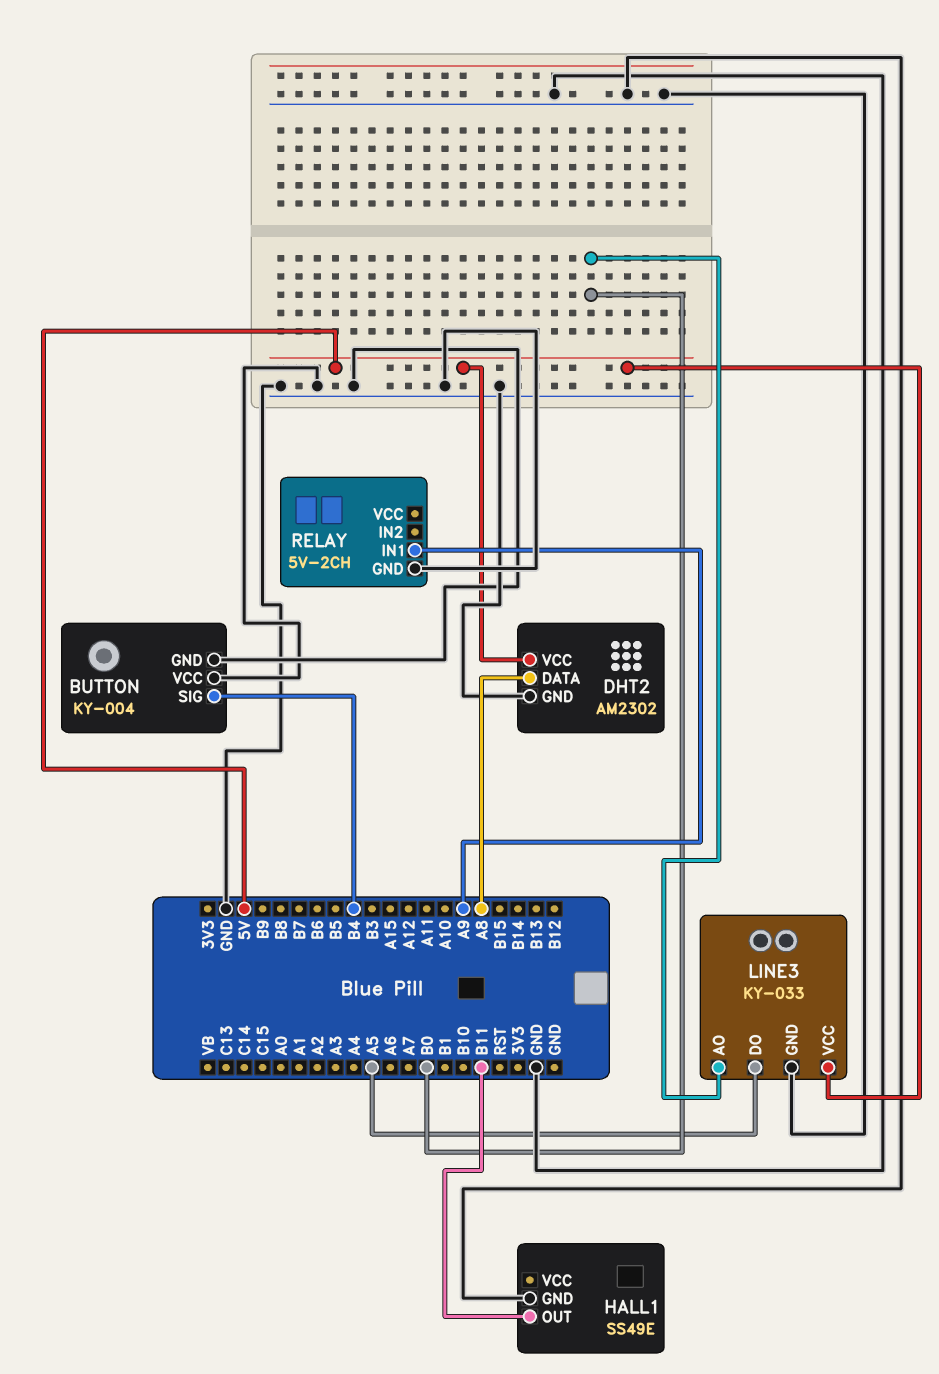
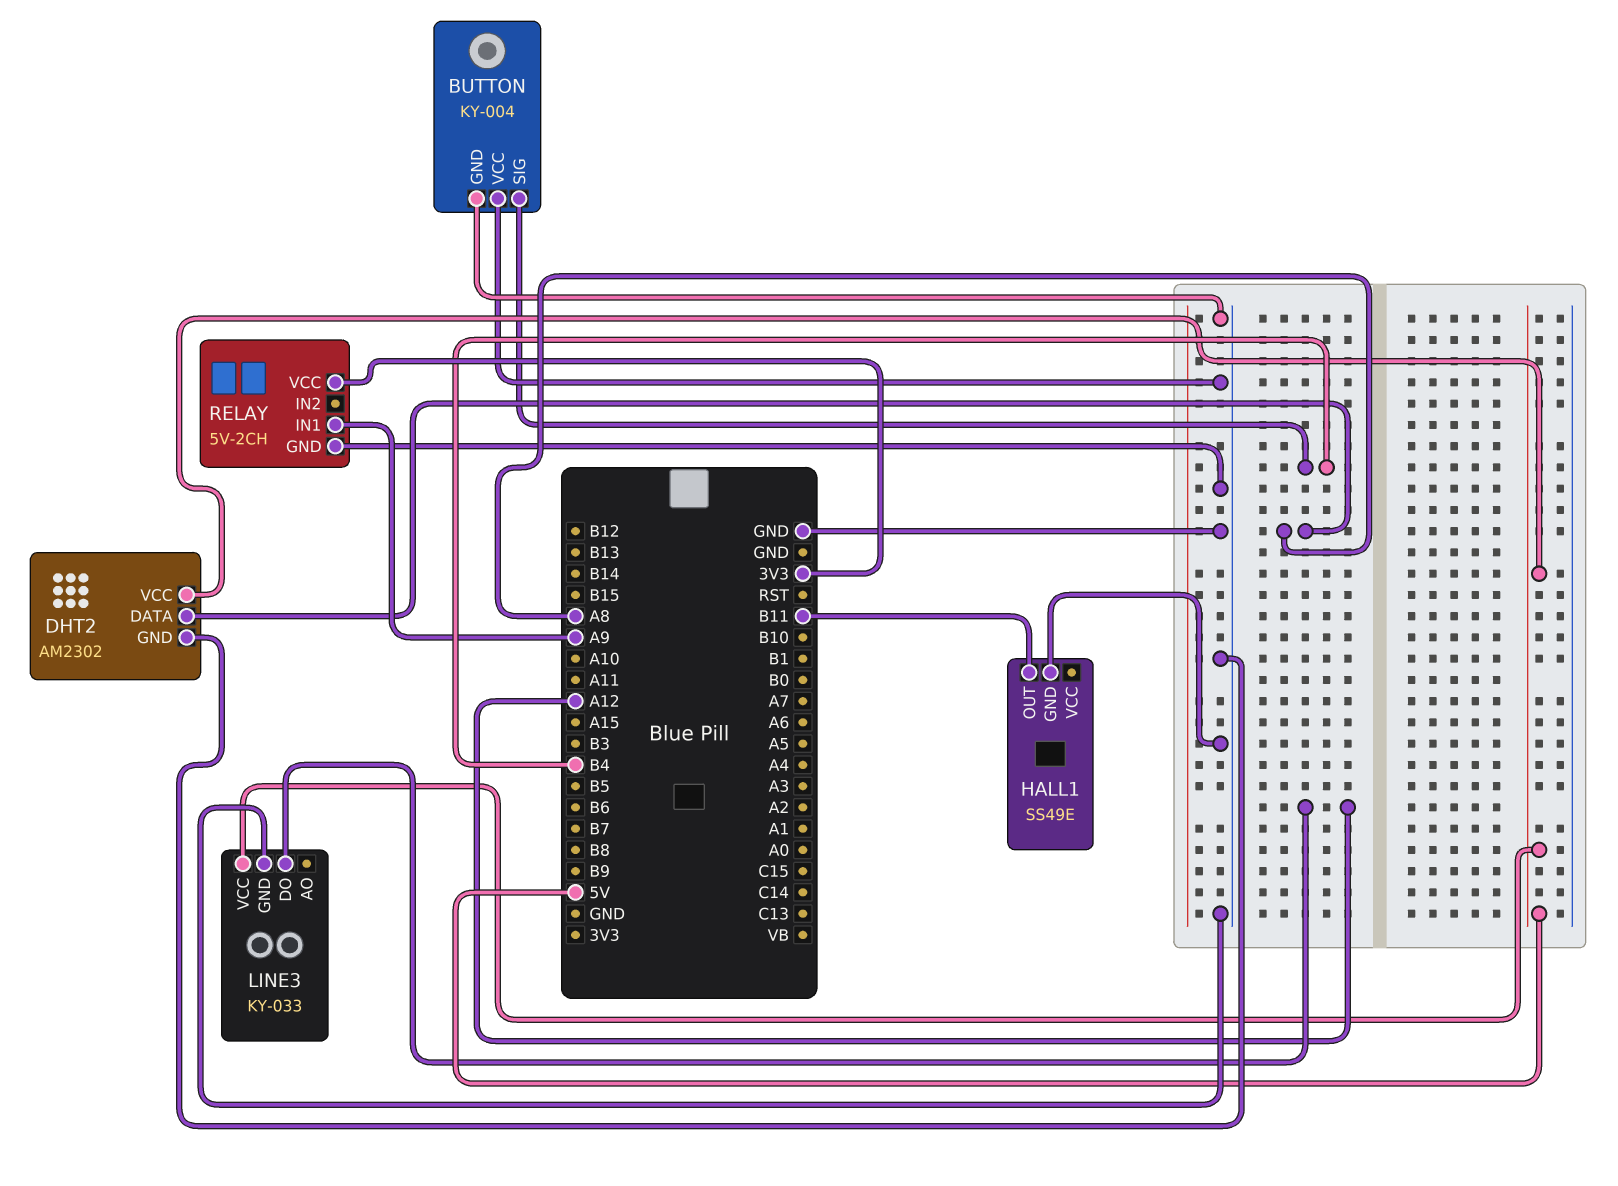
LINE3 pin AO: B0 -> none
LINE3 pin DO: A5 -> A12
RELAY pin VCC: none -> 3V3

